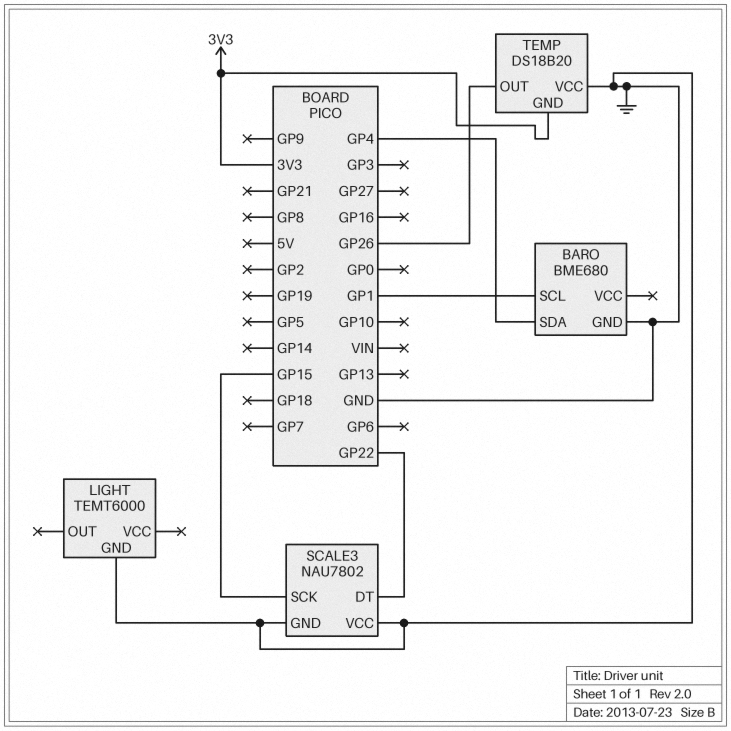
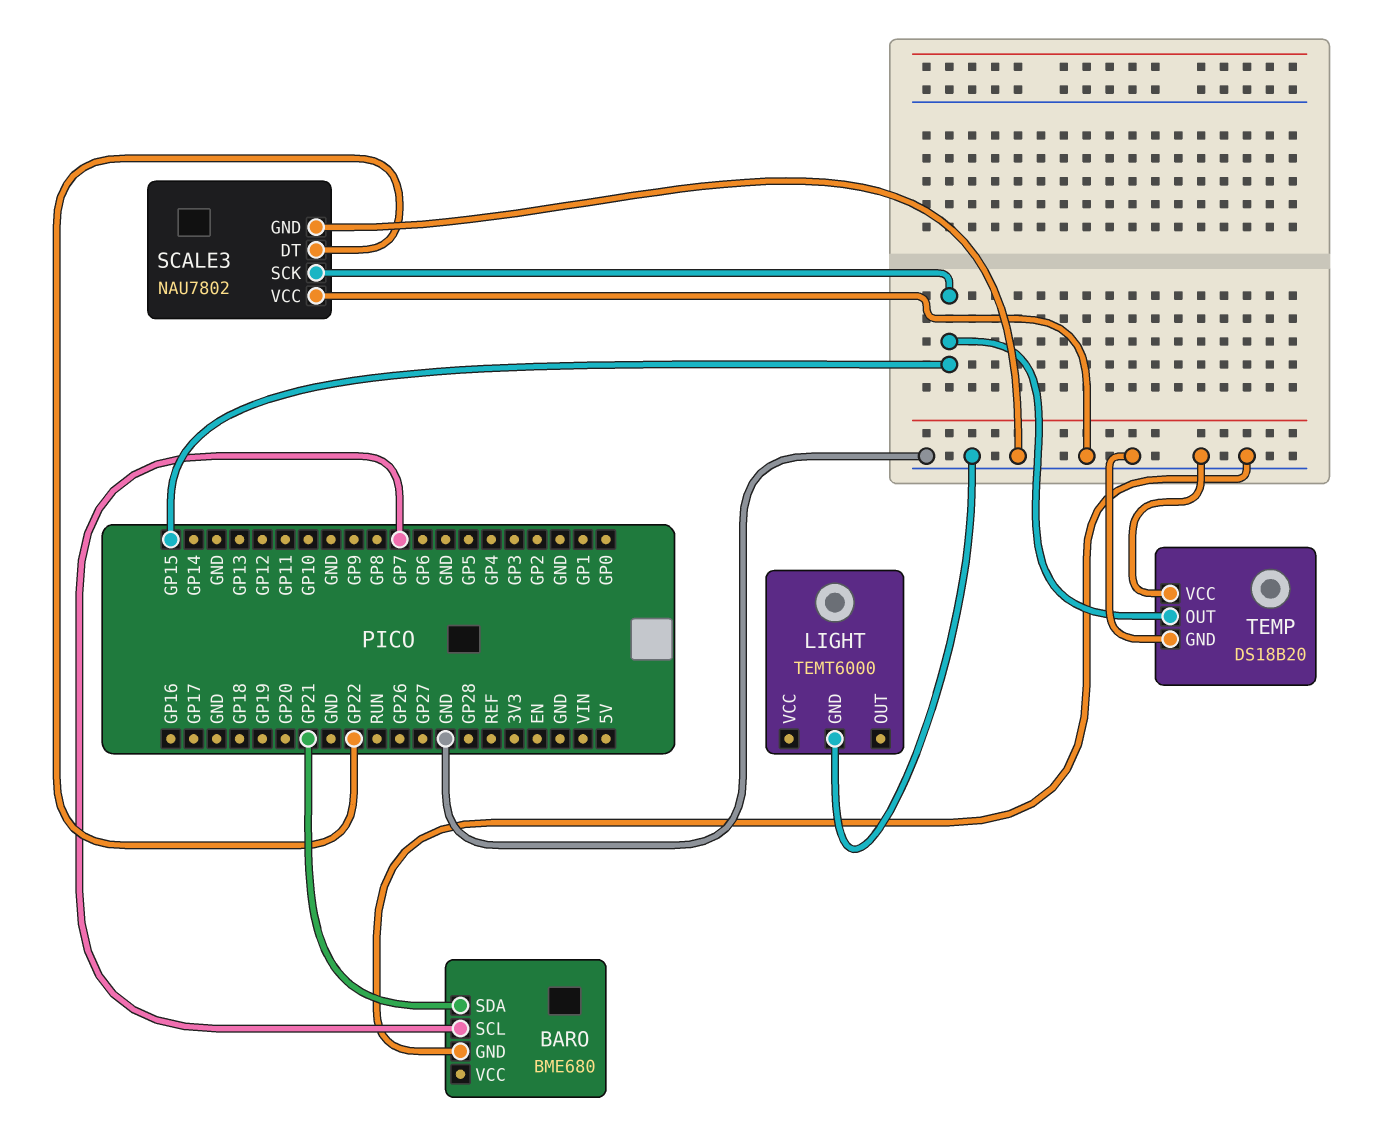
BARO pin SCL: GP1 -> GP7
BARO pin SDA: GP4 -> GP21
TEMP pin GND: 3V3 -> GND
TEMP pin OUT: GP26 -> GP15

